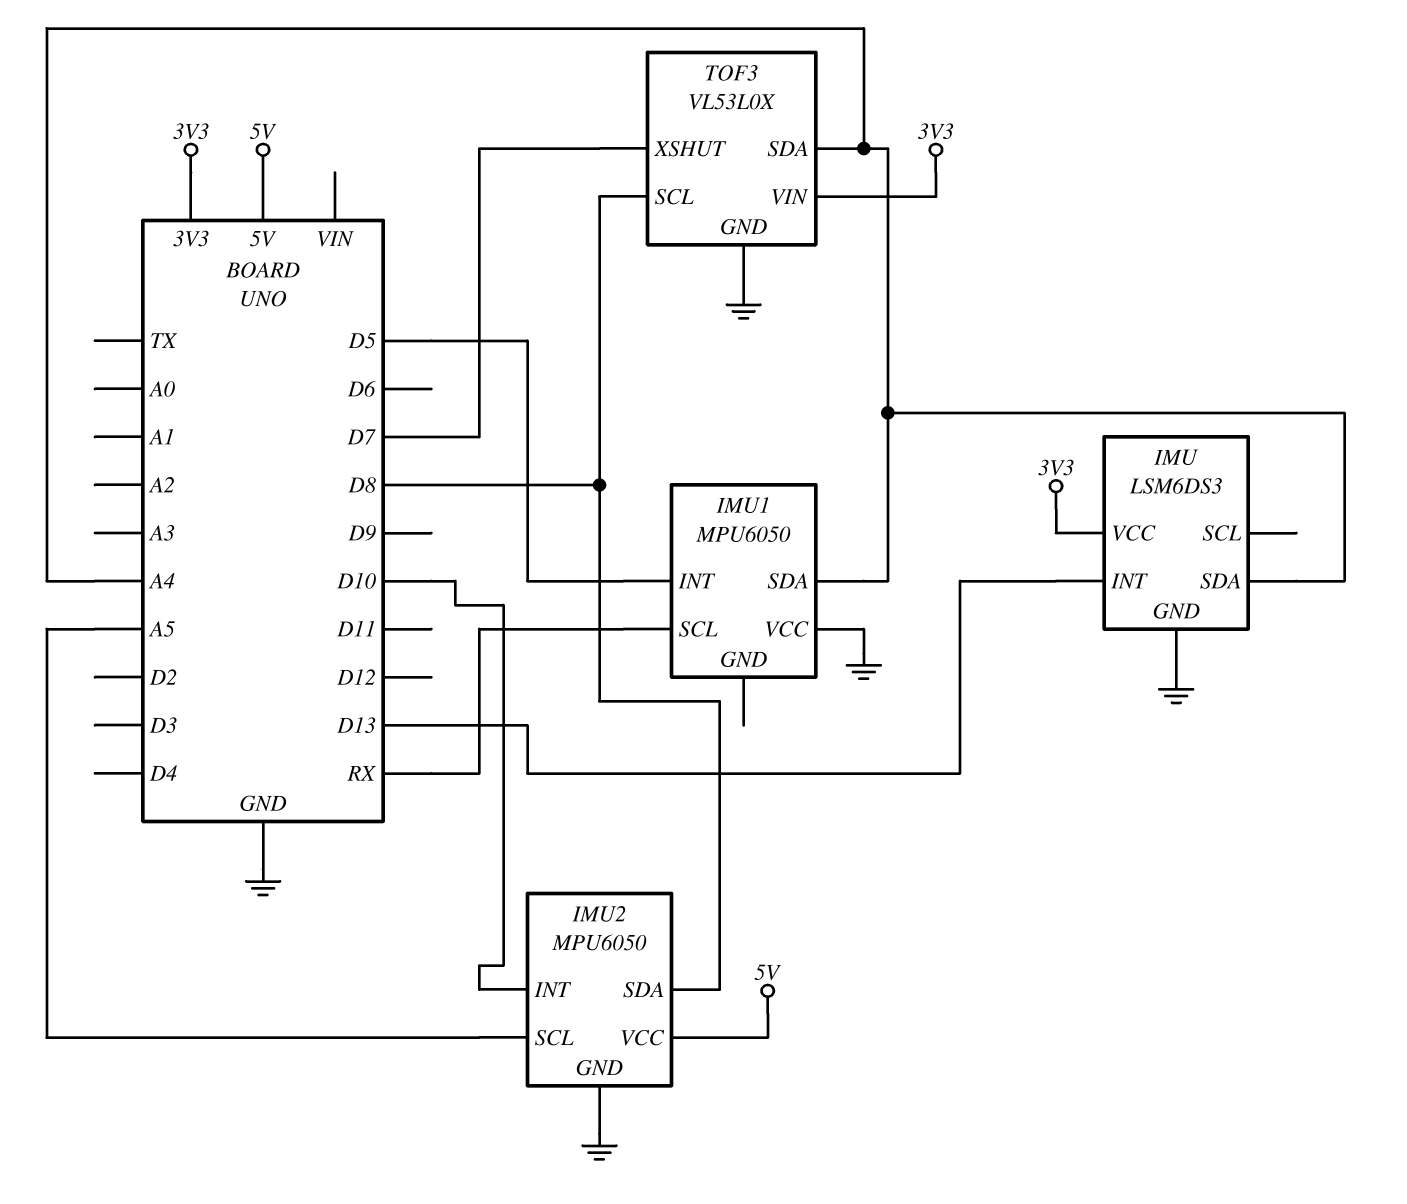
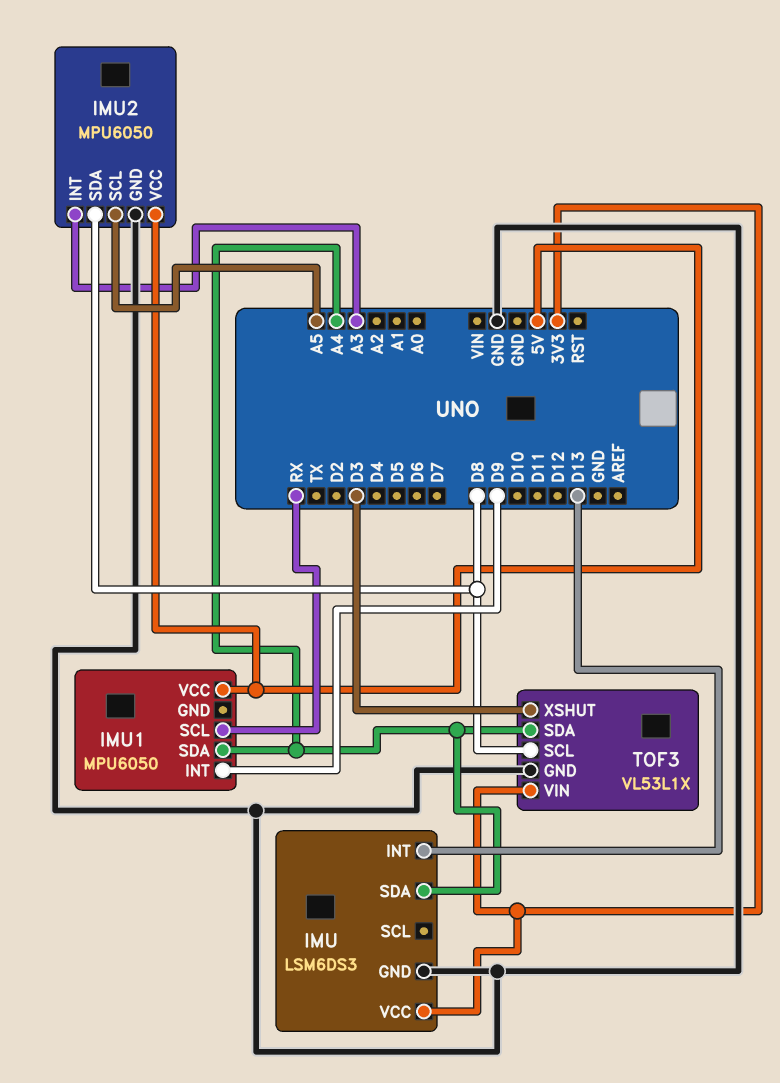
IMU1 pin INT: D5 -> D9
IMU1 pin VCC: GND -> 5V
IMU2 pin INT: D10 -> A3
TOF3: VL53L0X -> VL53L1X
TOF3 pin XSHUT: D7 -> D3

